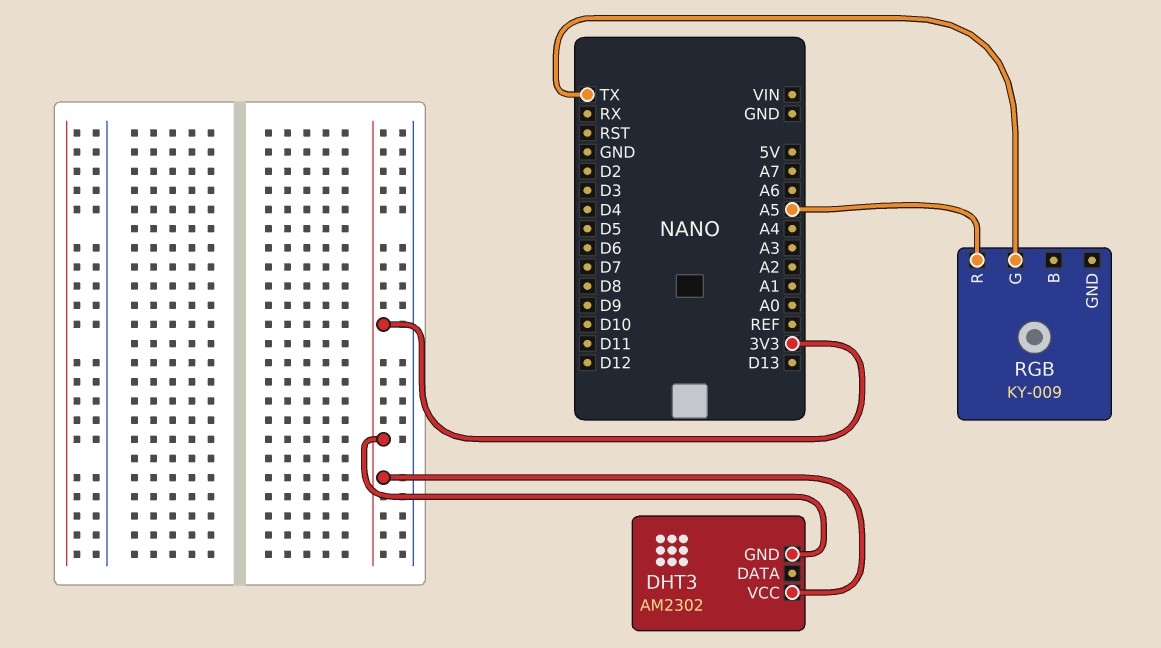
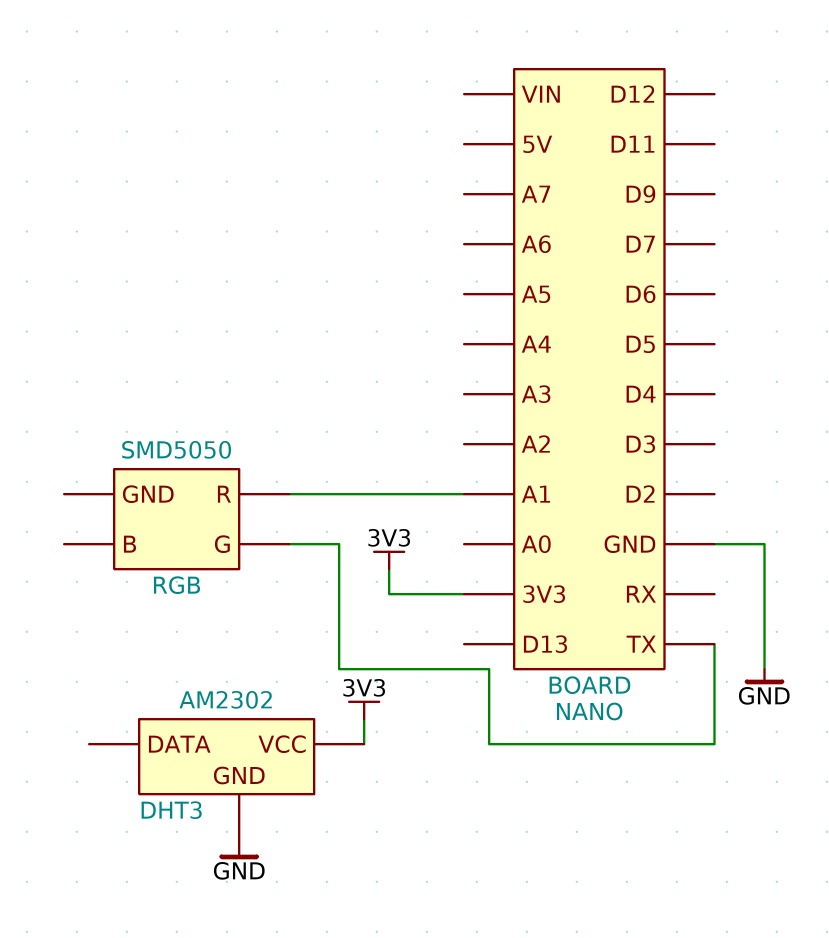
DHT3 pin GND: 3V3 -> GND
RGB: KY-009 -> SMD5050
RGB pin R: A5 -> A1

